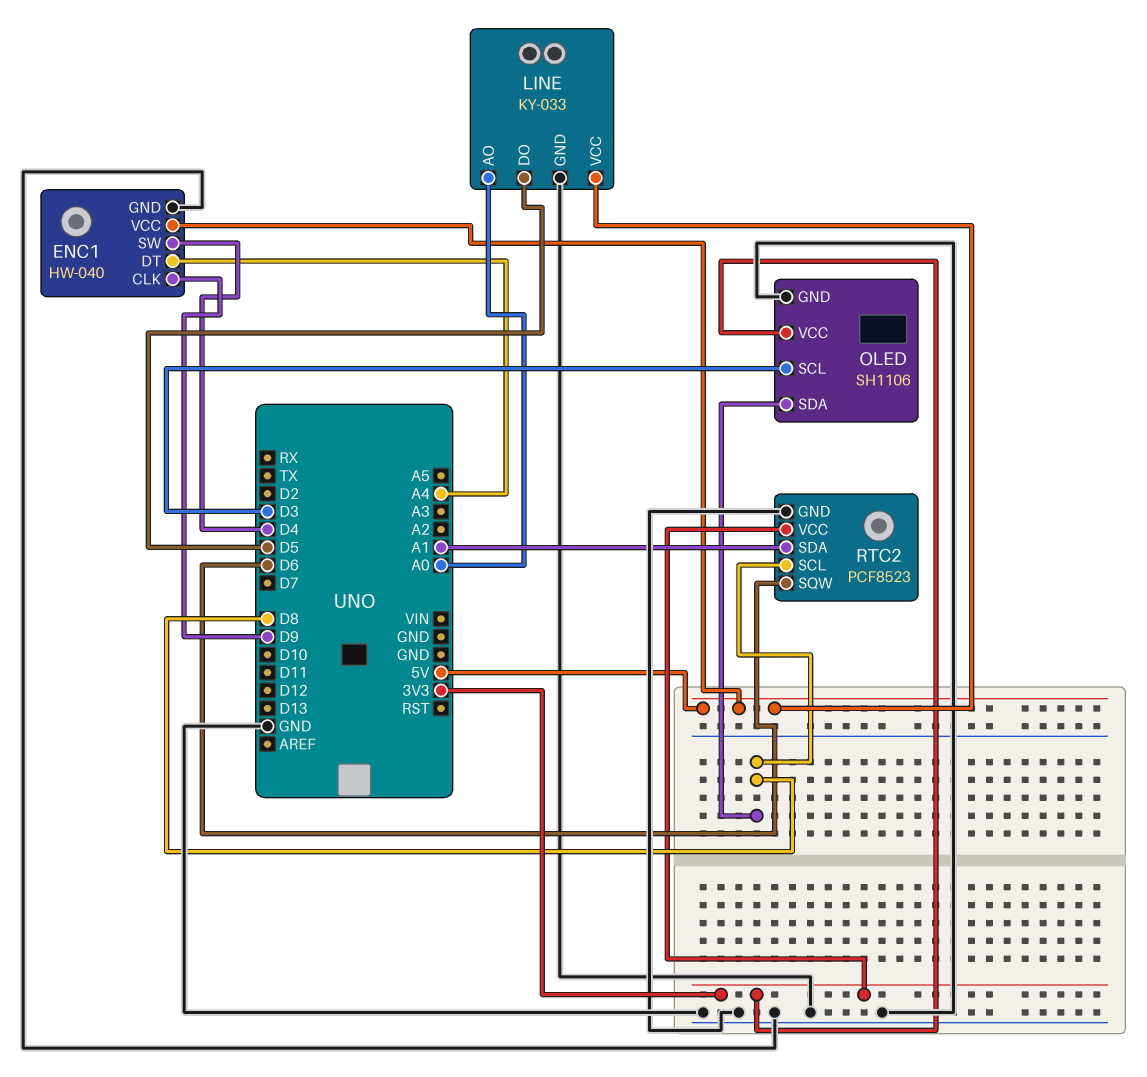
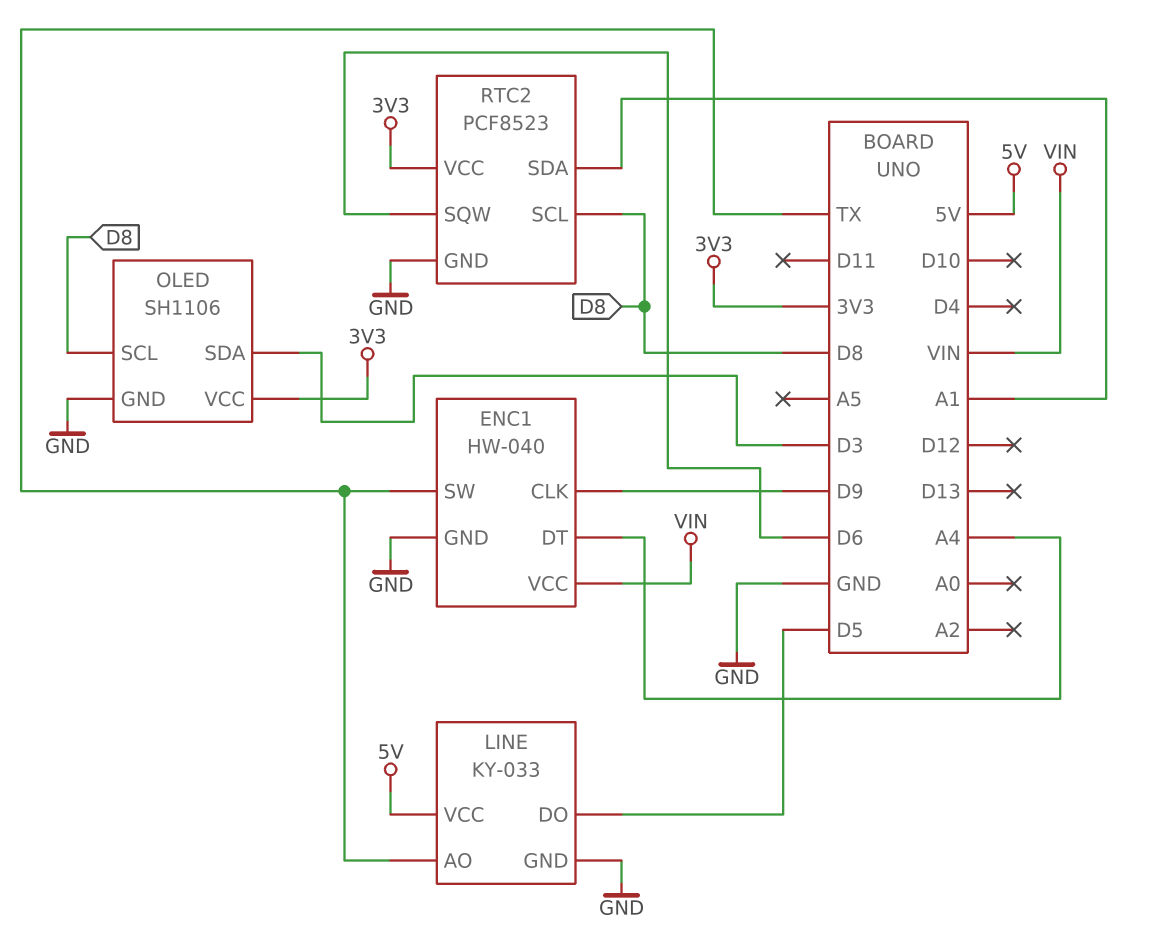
ENC1 pin SW: D4 -> TX
ENC1 pin VCC: 5V -> VIN
LINE pin AO: A0 -> TX
OLED pin SCL: D3 -> D8
OLED pin SDA: D8 -> D3

